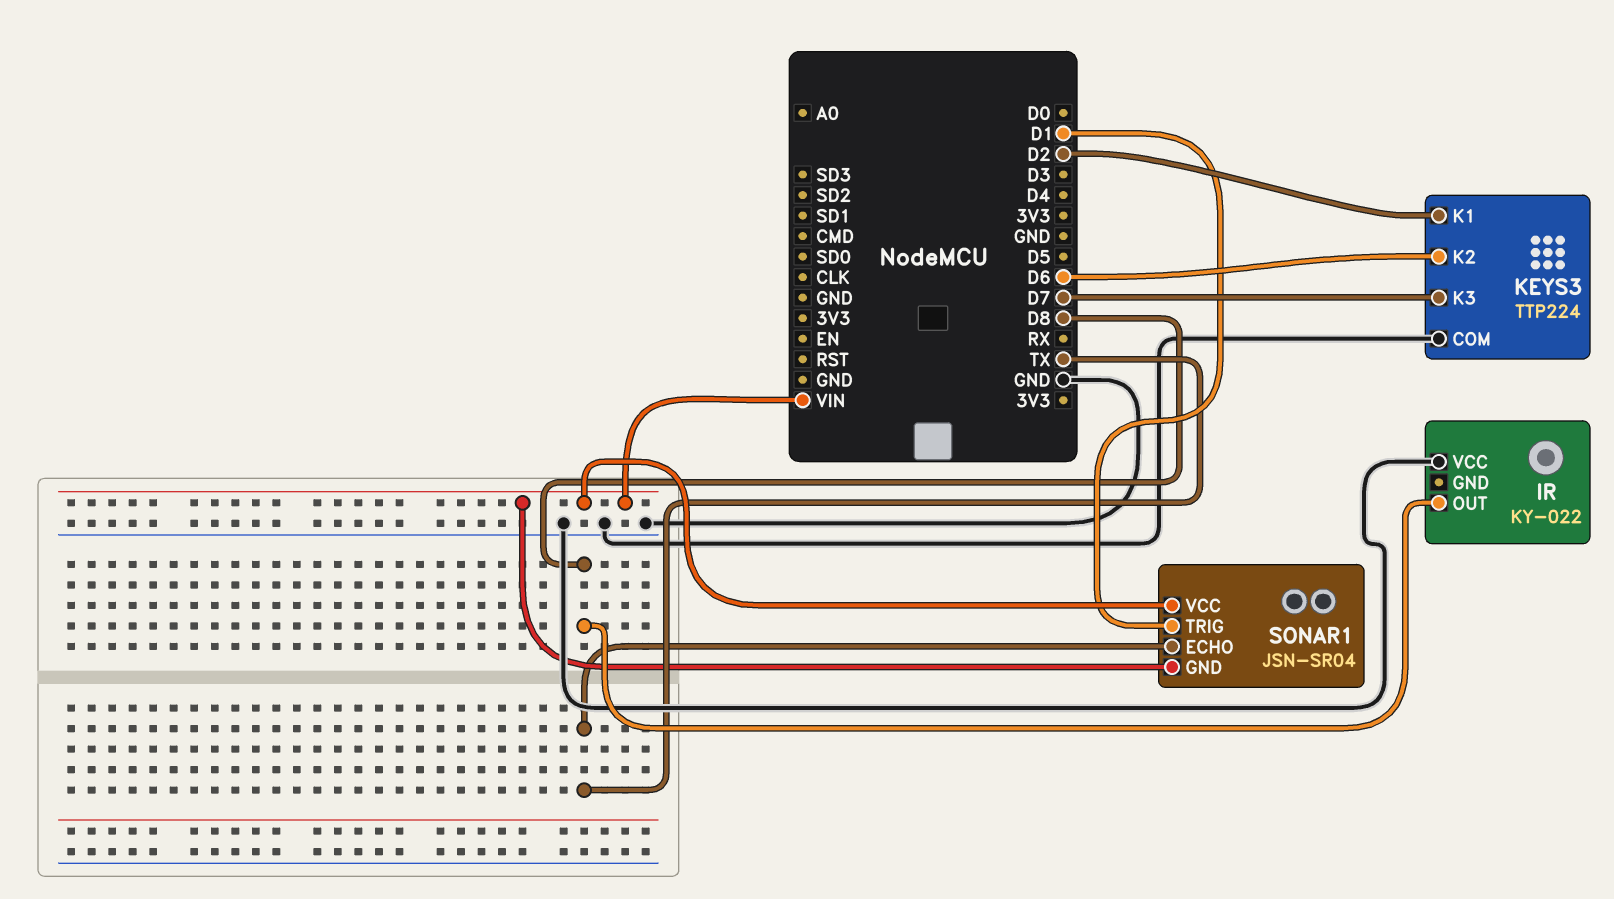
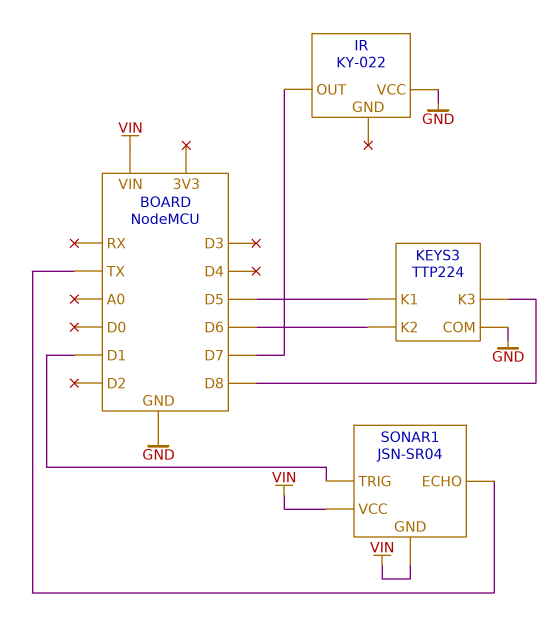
IR pin OUT: D8 -> D7
KEYS3 pin K1: D2 -> D5
KEYS3 pin K3: D7 -> D8

